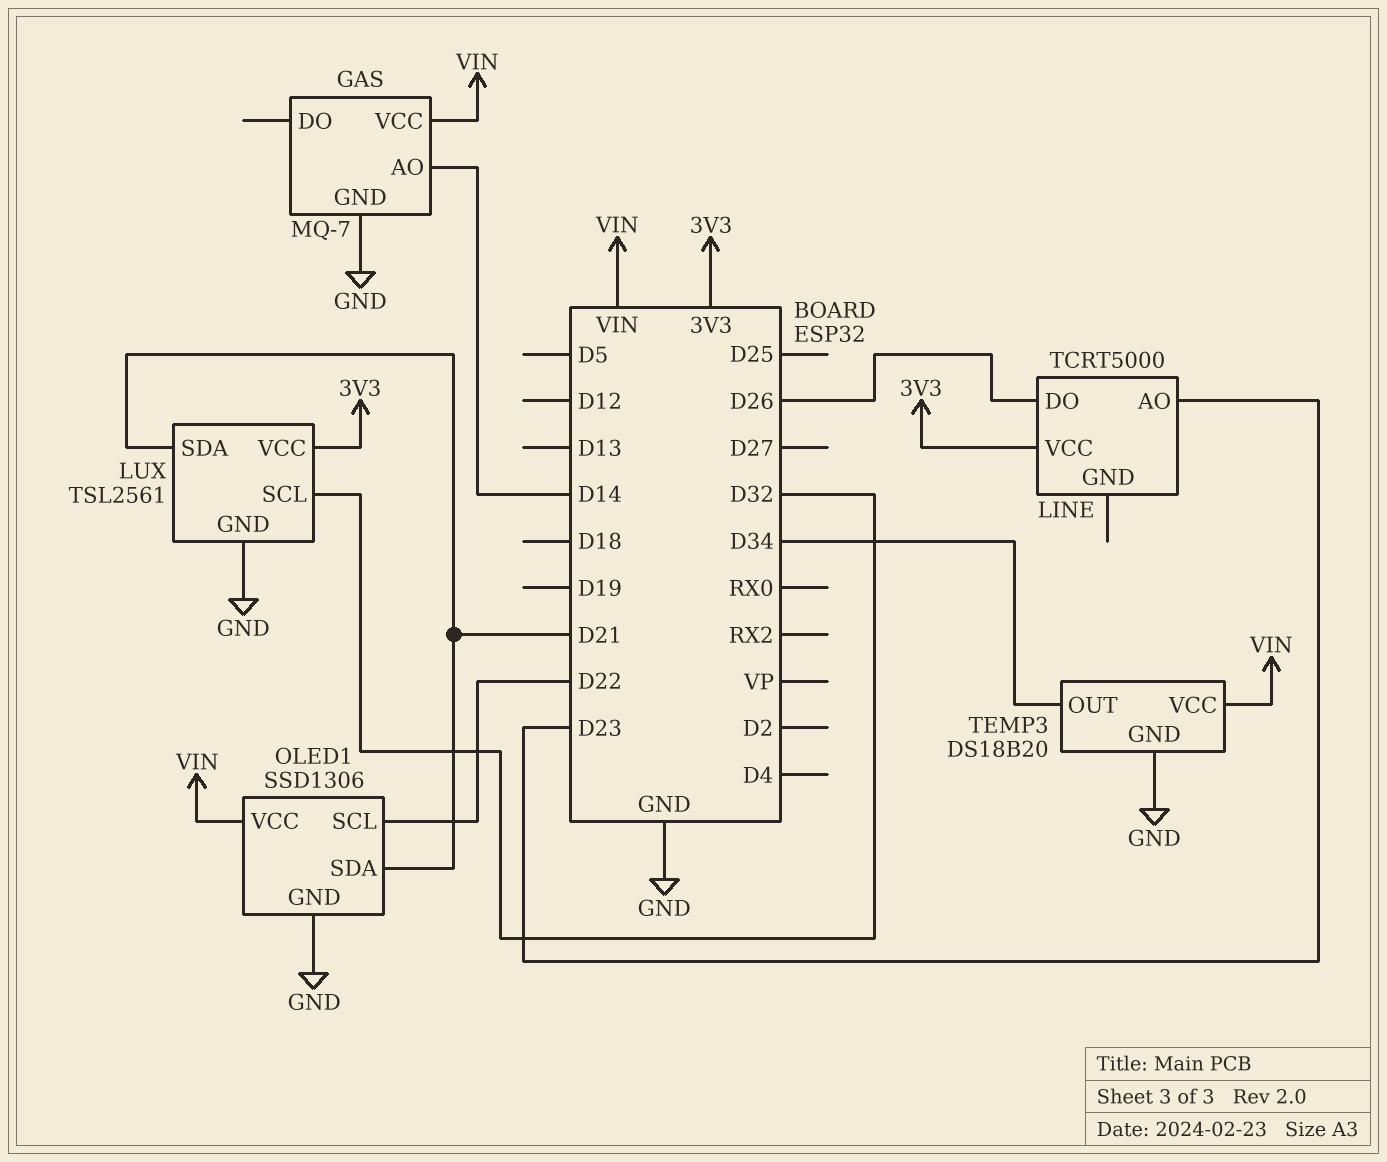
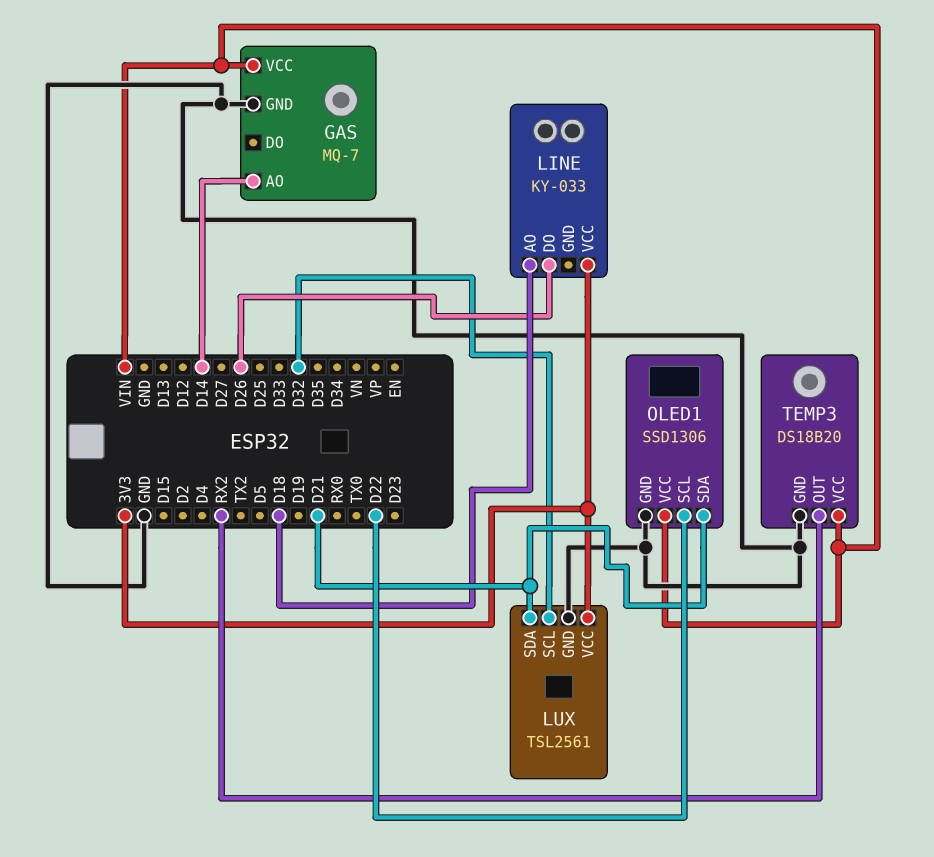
LINE: TCRT5000 -> KY-033
LINE pin AO: D23 -> D18
TEMP3 pin OUT: D34 -> RX2

